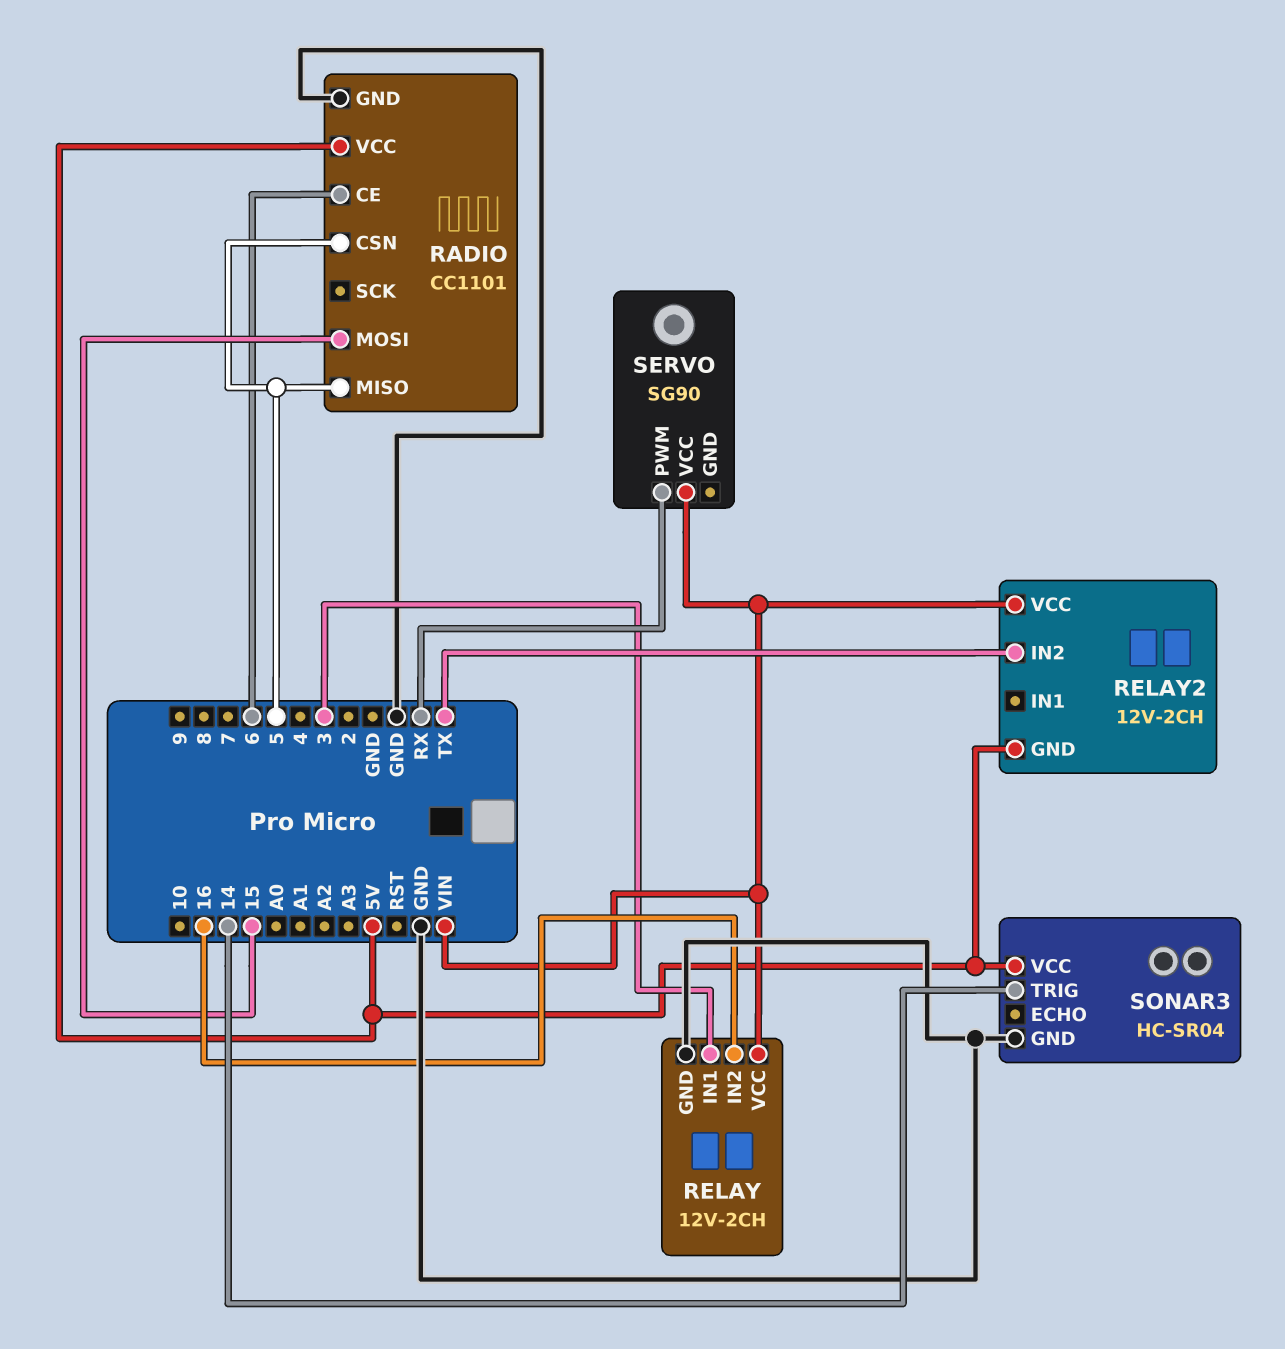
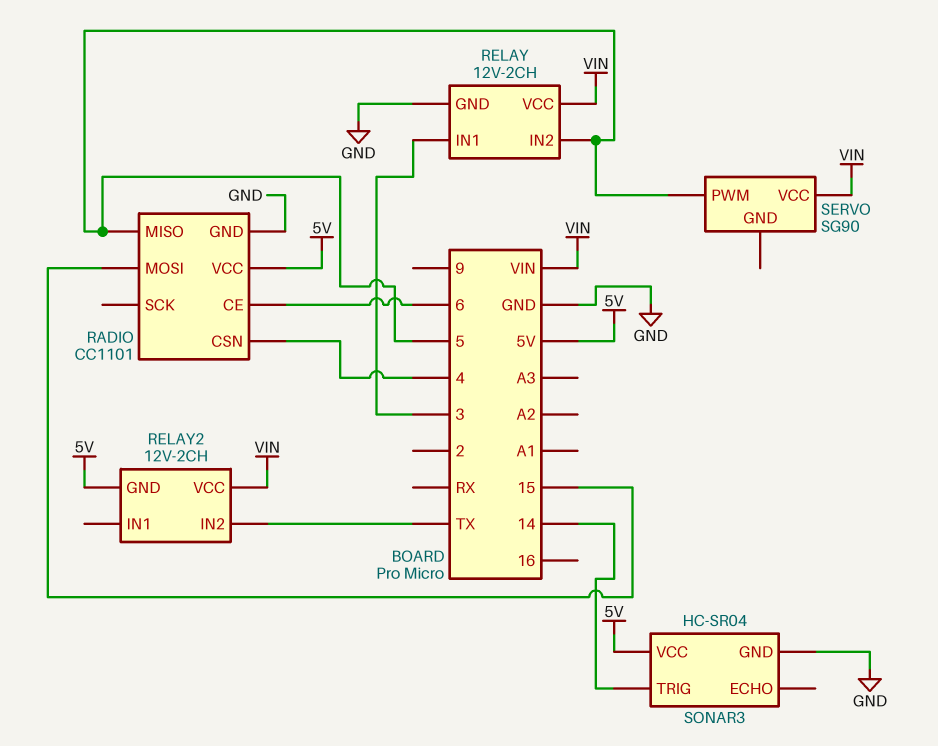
RADIO pin CSN: 5 -> 4
RELAY pin IN2: 16 -> 5
SERVO pin PWM: RX -> 5

